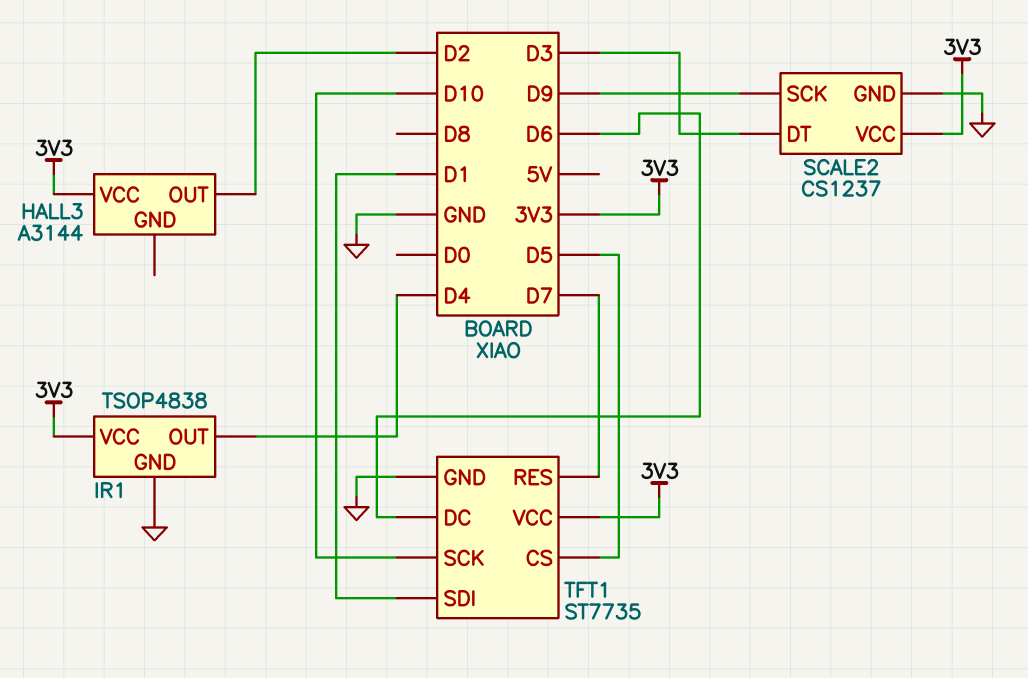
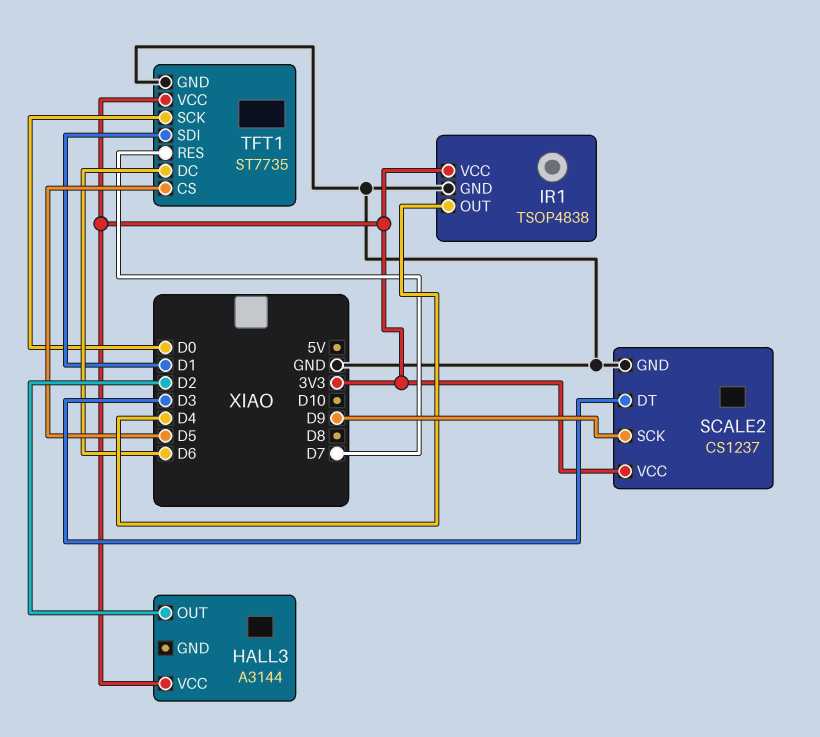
TFT1 pin SCK: D10 -> D0

